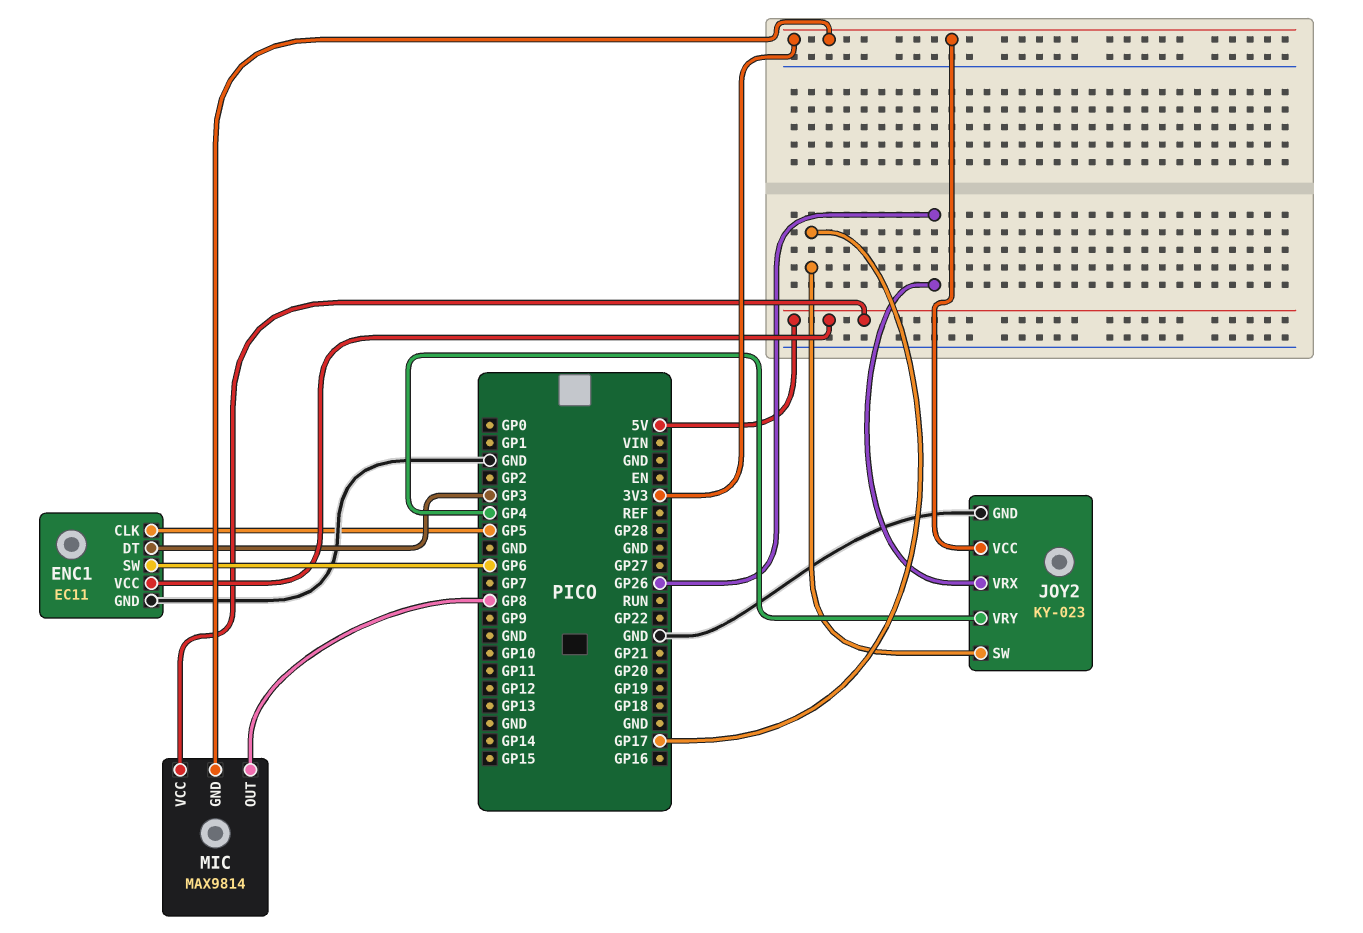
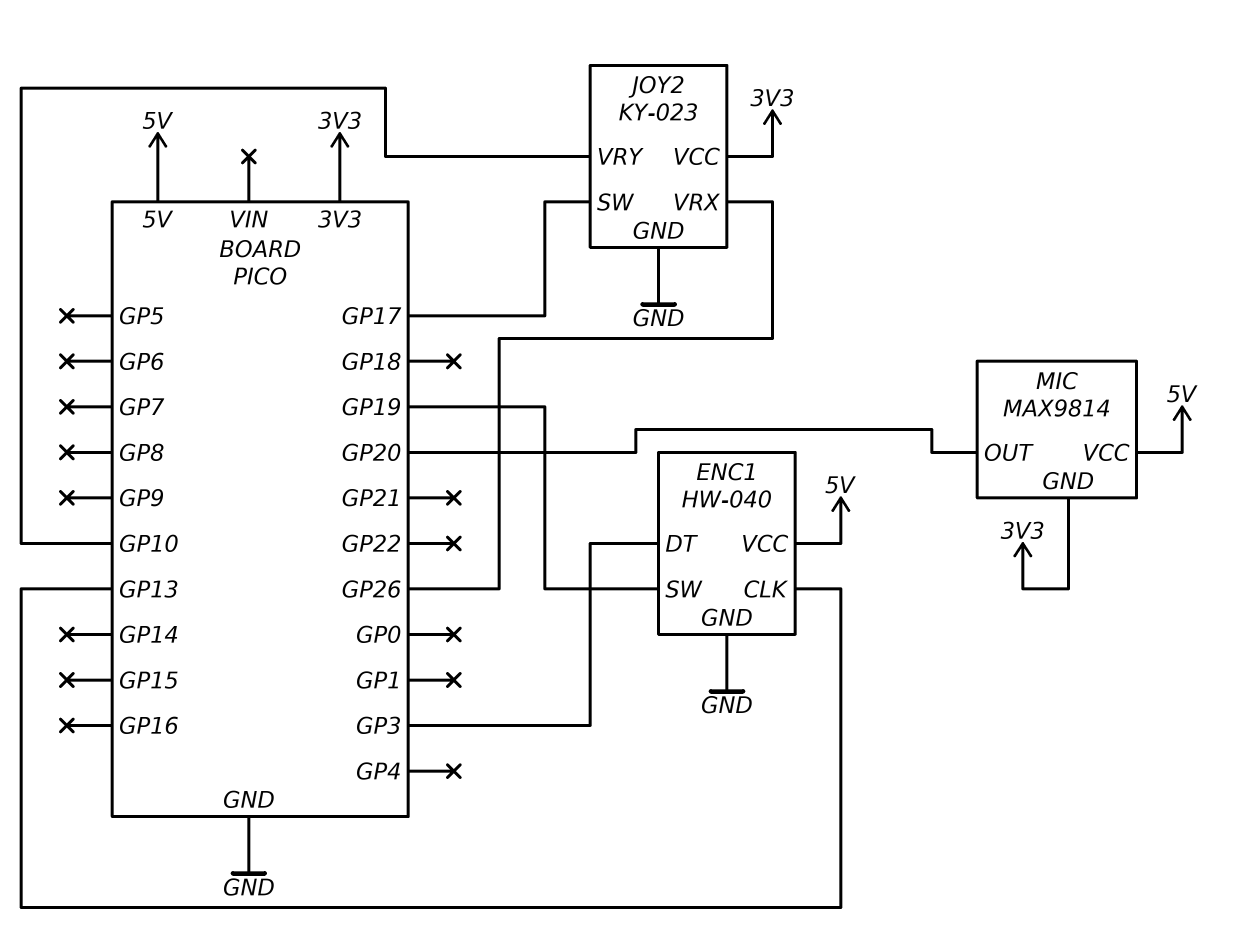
ENC1: EC11 -> HW-040
ENC1 pin CLK: GP5 -> GP13
ENC1 pin SW: GP6 -> GP19
JOY2 pin VRY: GP4 -> GP10
MIC pin OUT: GP8 -> GP20

